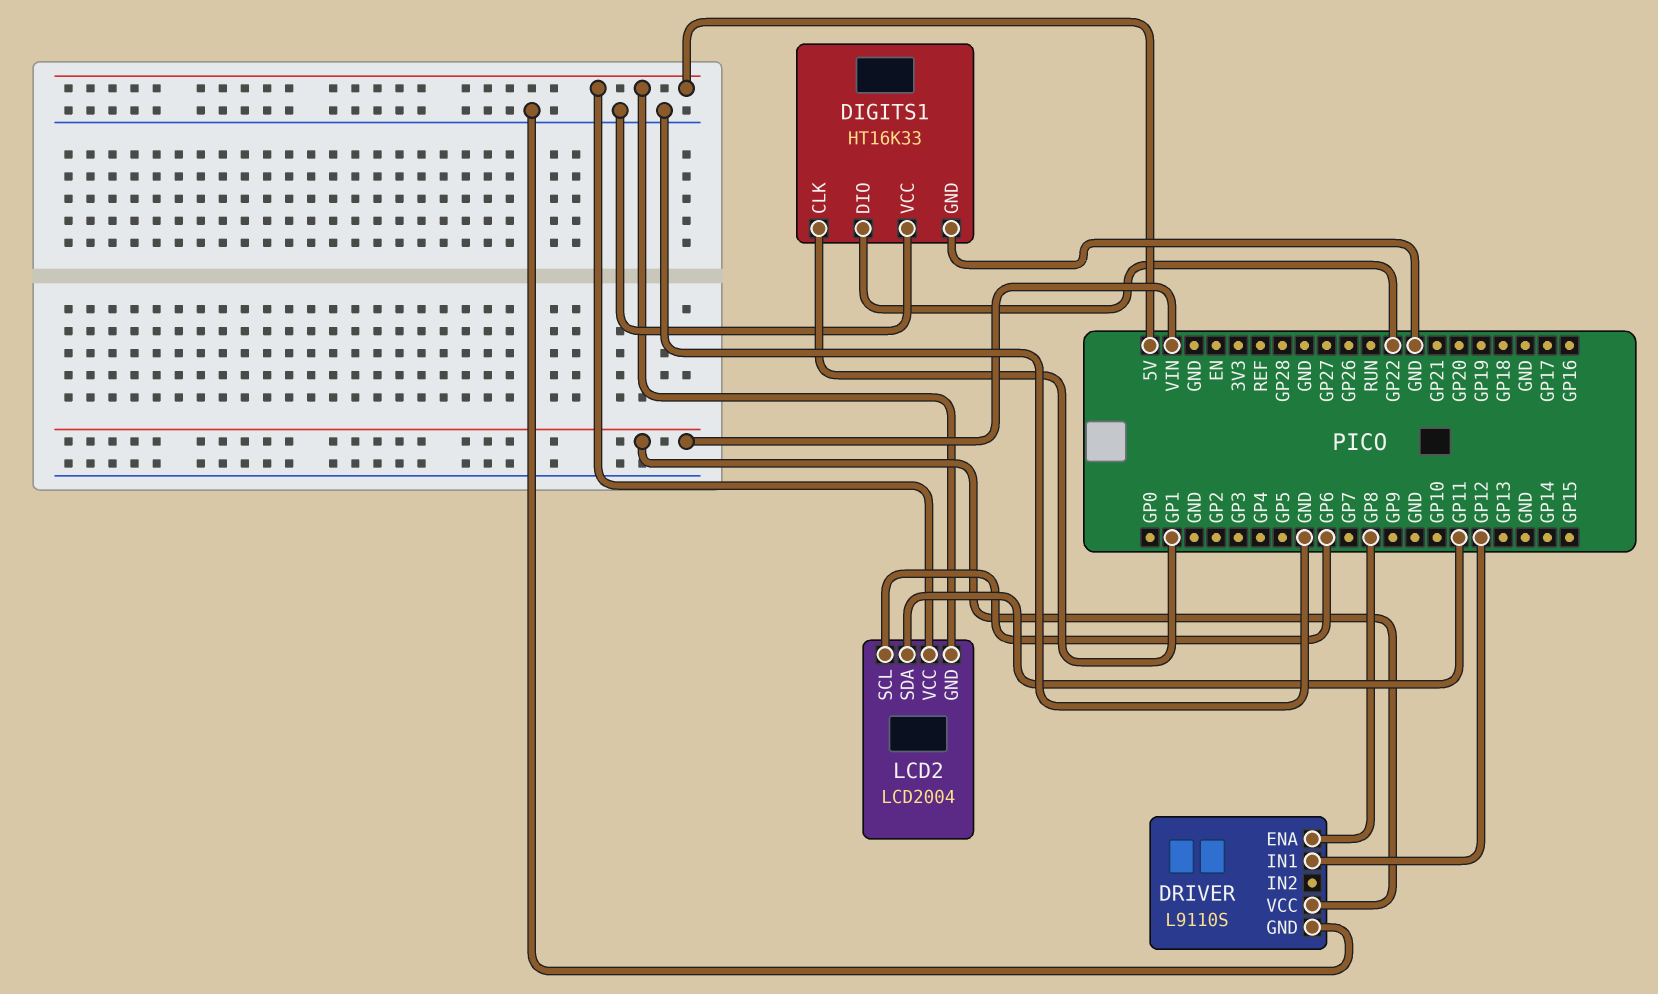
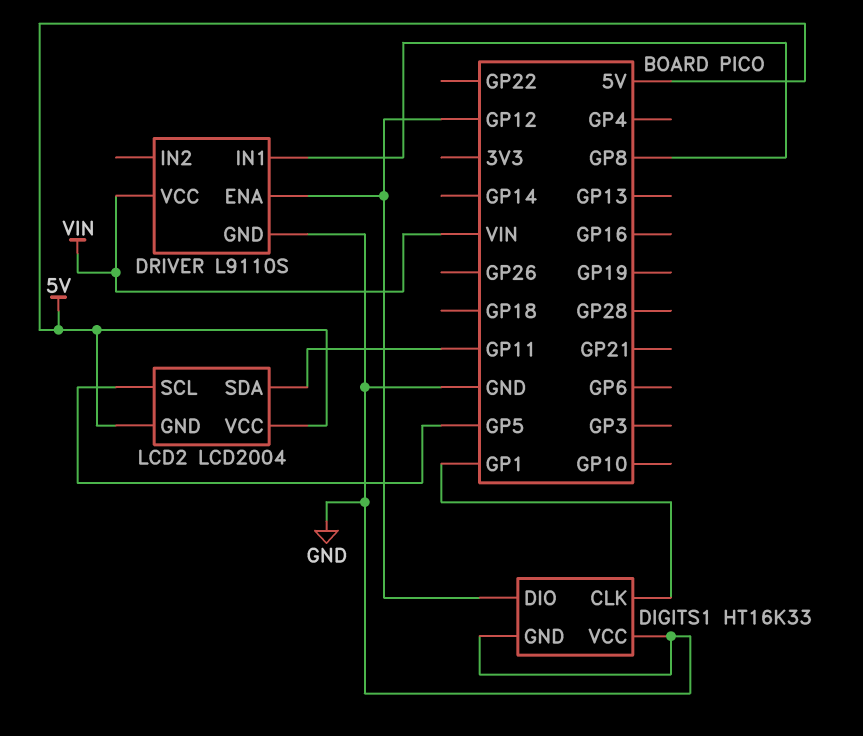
DIGITS1 pin DIO: GP22 -> GP12
DRIVER pin ENA: GP8 -> GP12
DRIVER pin IN1: GP12 -> GP8
LCD2 pin SCL: GP6 -> GP5

